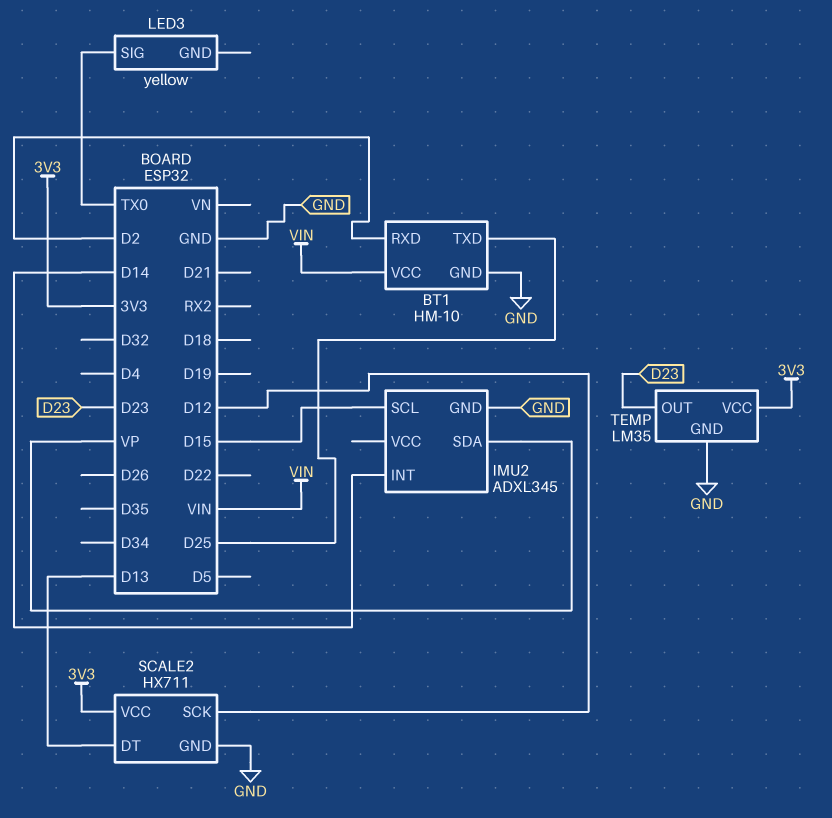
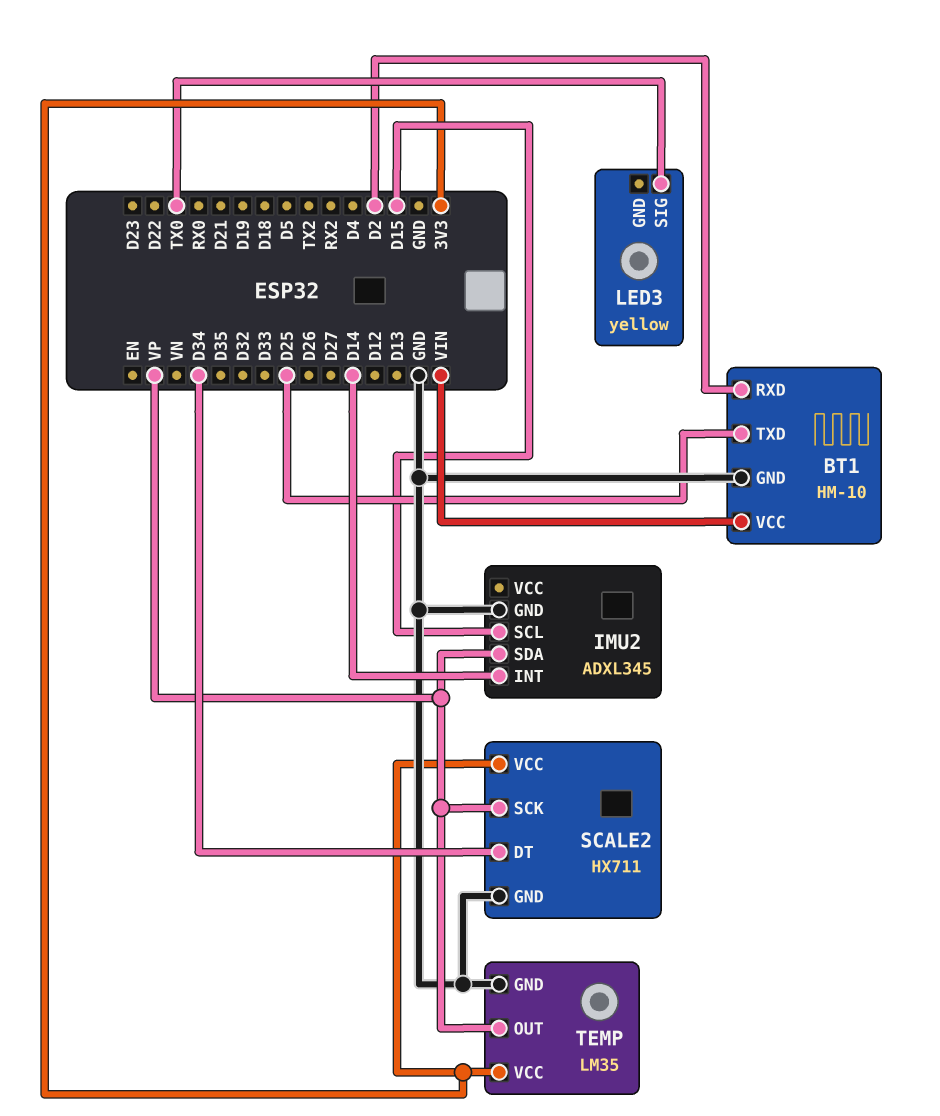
SCALE2 pin DT: D13 -> D34
SCALE2 pin SCK: D12 -> VP
TEMP pin OUT: D23 -> VP

